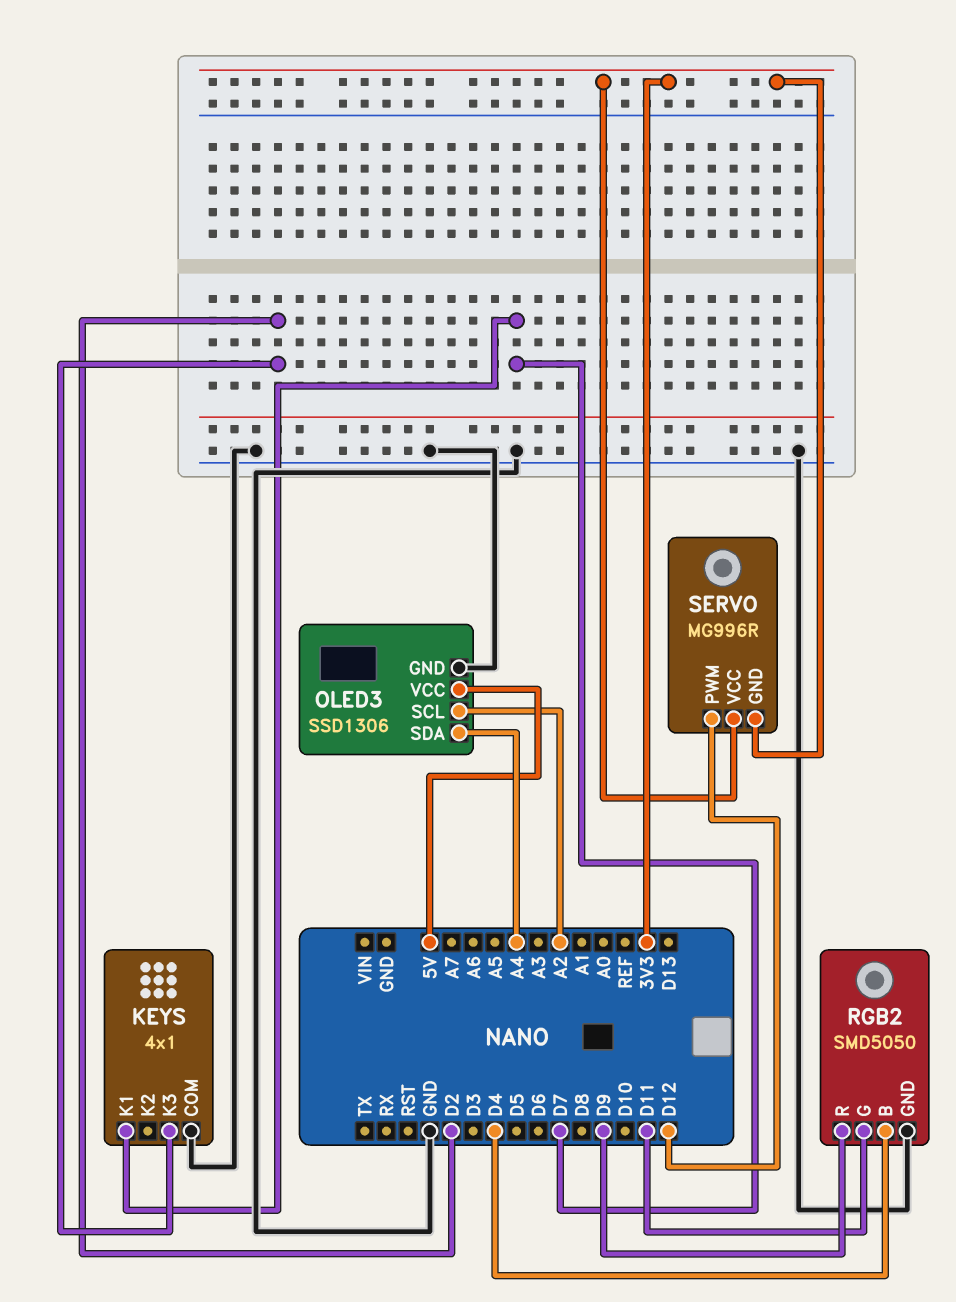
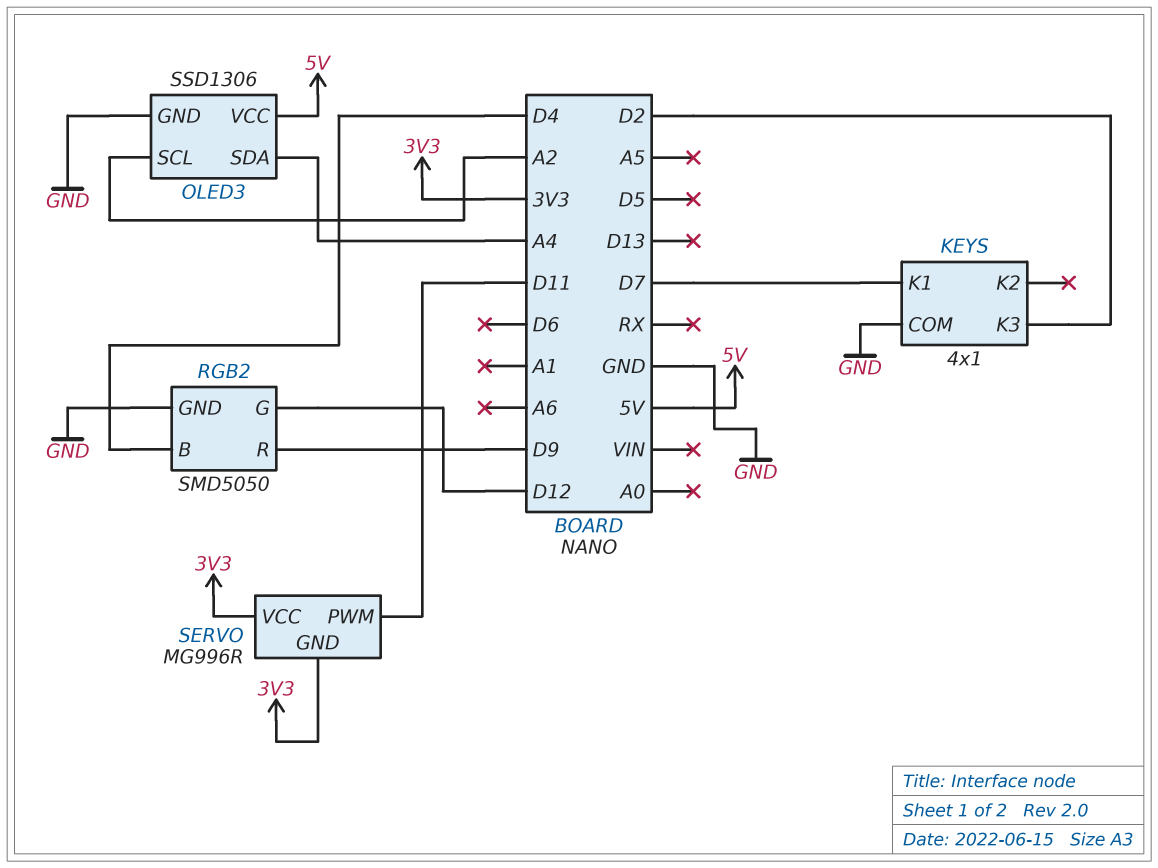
RGB2 pin G: D11 -> D12
SERVO pin PWM: D12 -> D11

